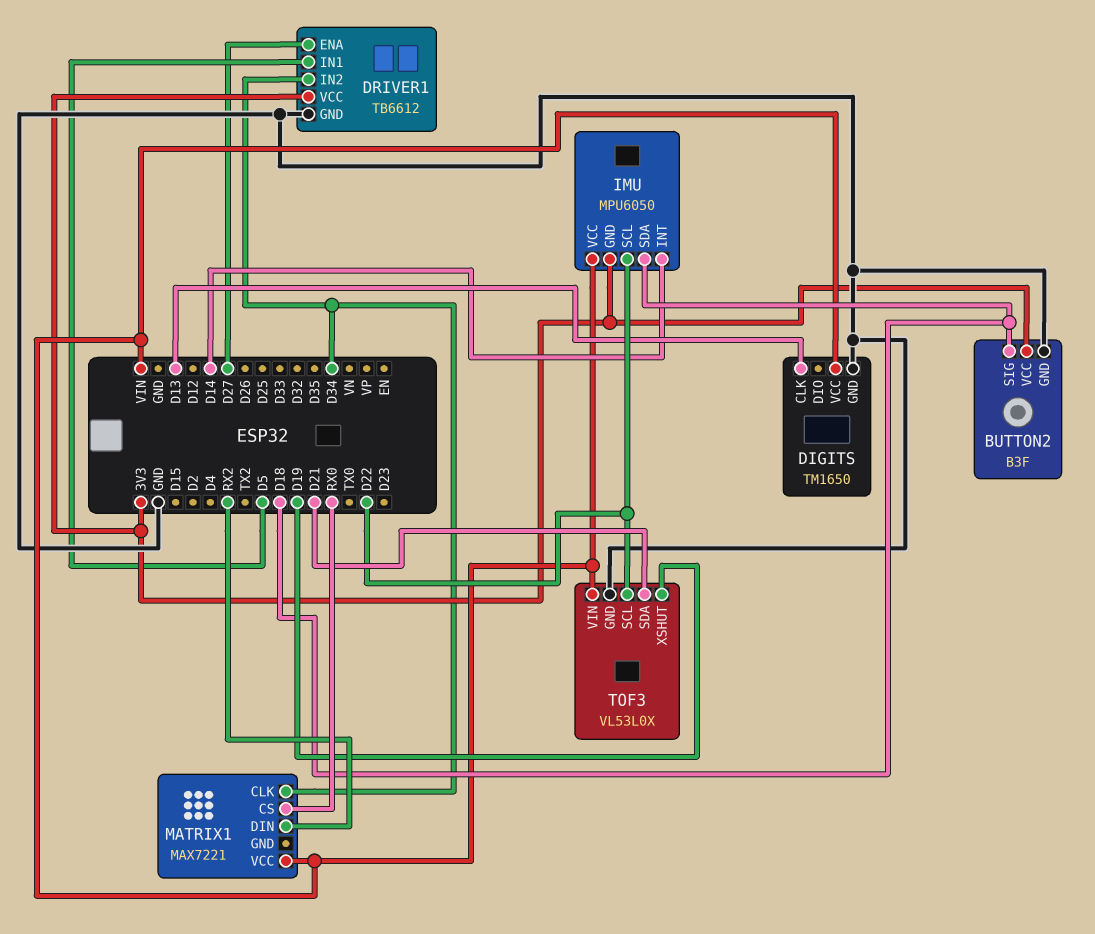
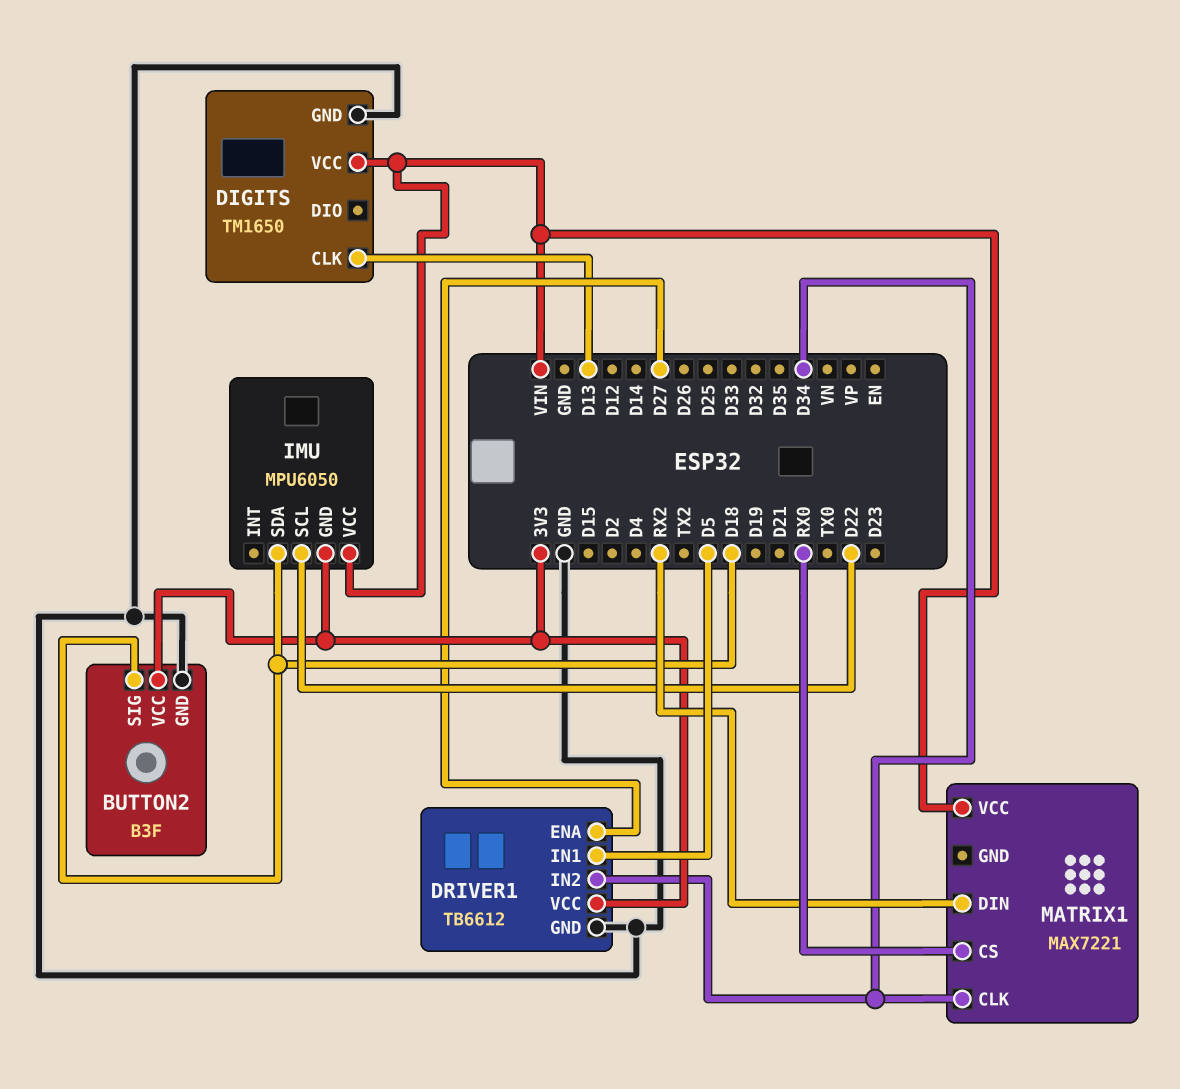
IMU pin INT: D14 -> none
TOF3: VL53L0X -> none
TOF3 pin GND: GND -> none
TOF3 pin SCL: D22 -> none
TOF3 pin SDA: D21 -> none
TOF3 pin VIN: VIN -> none
TOF3 pin XSHUT: D19 -> none

